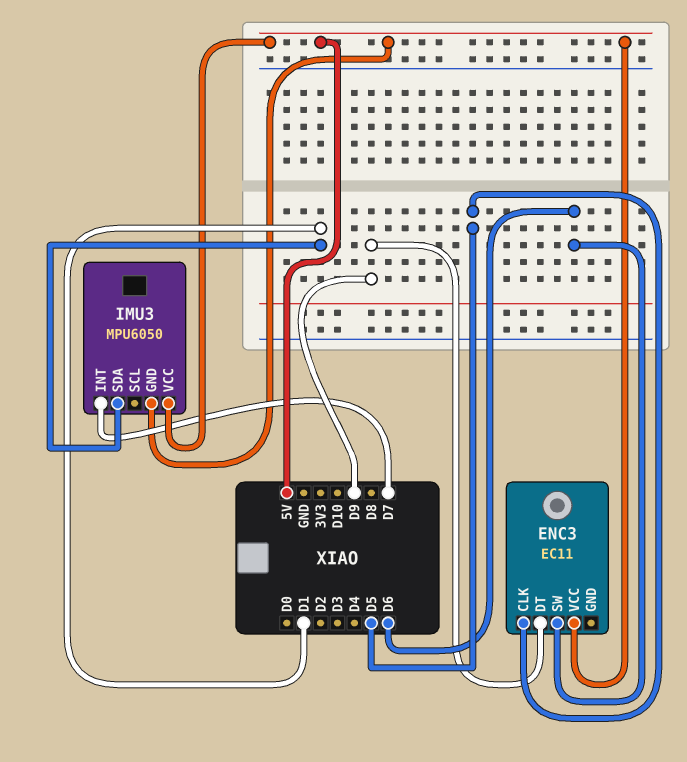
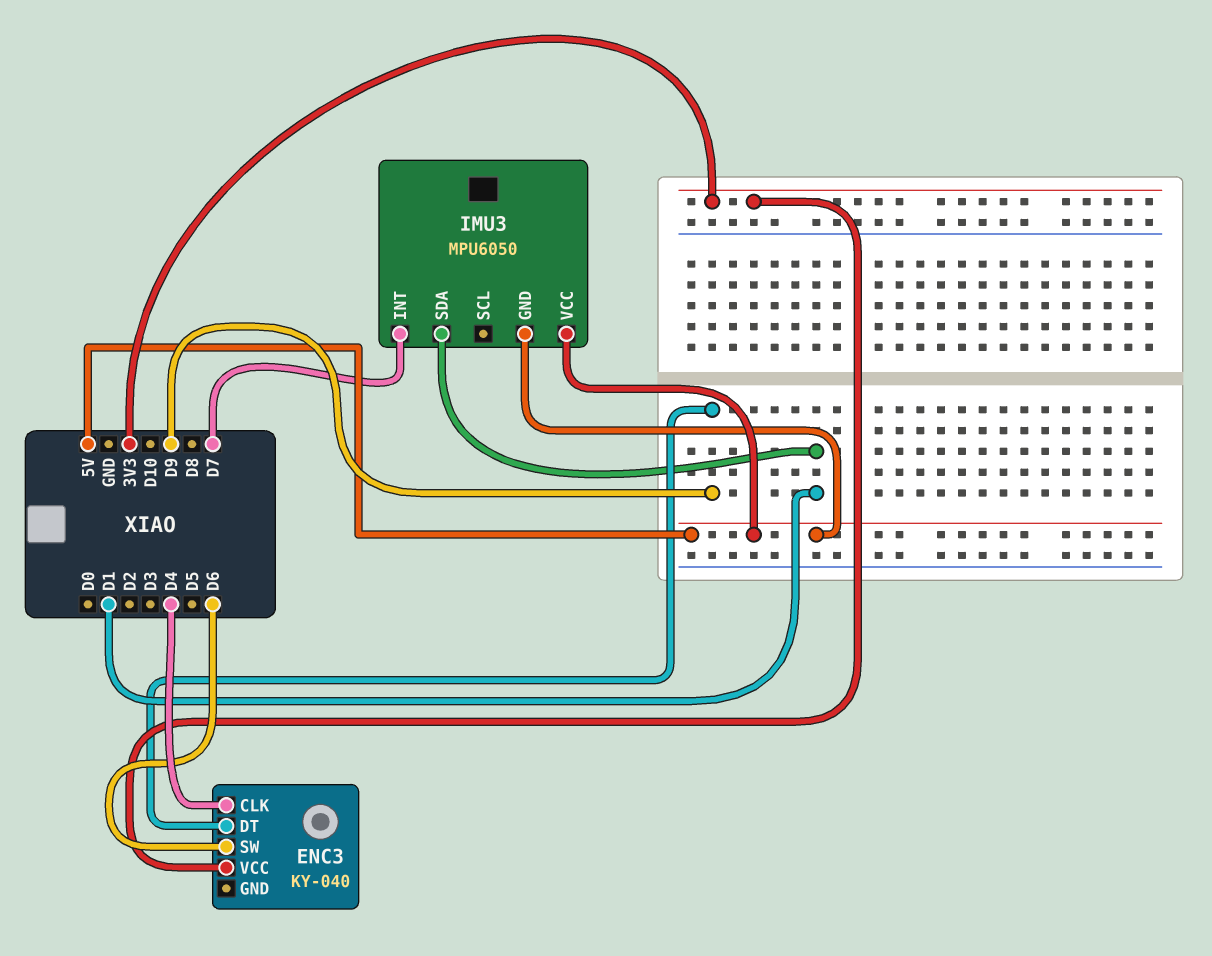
ENC3: EC11 -> KY-040
ENC3 pin CLK: D5 -> D4
ENC3 pin VCC: 5V -> 3V3

